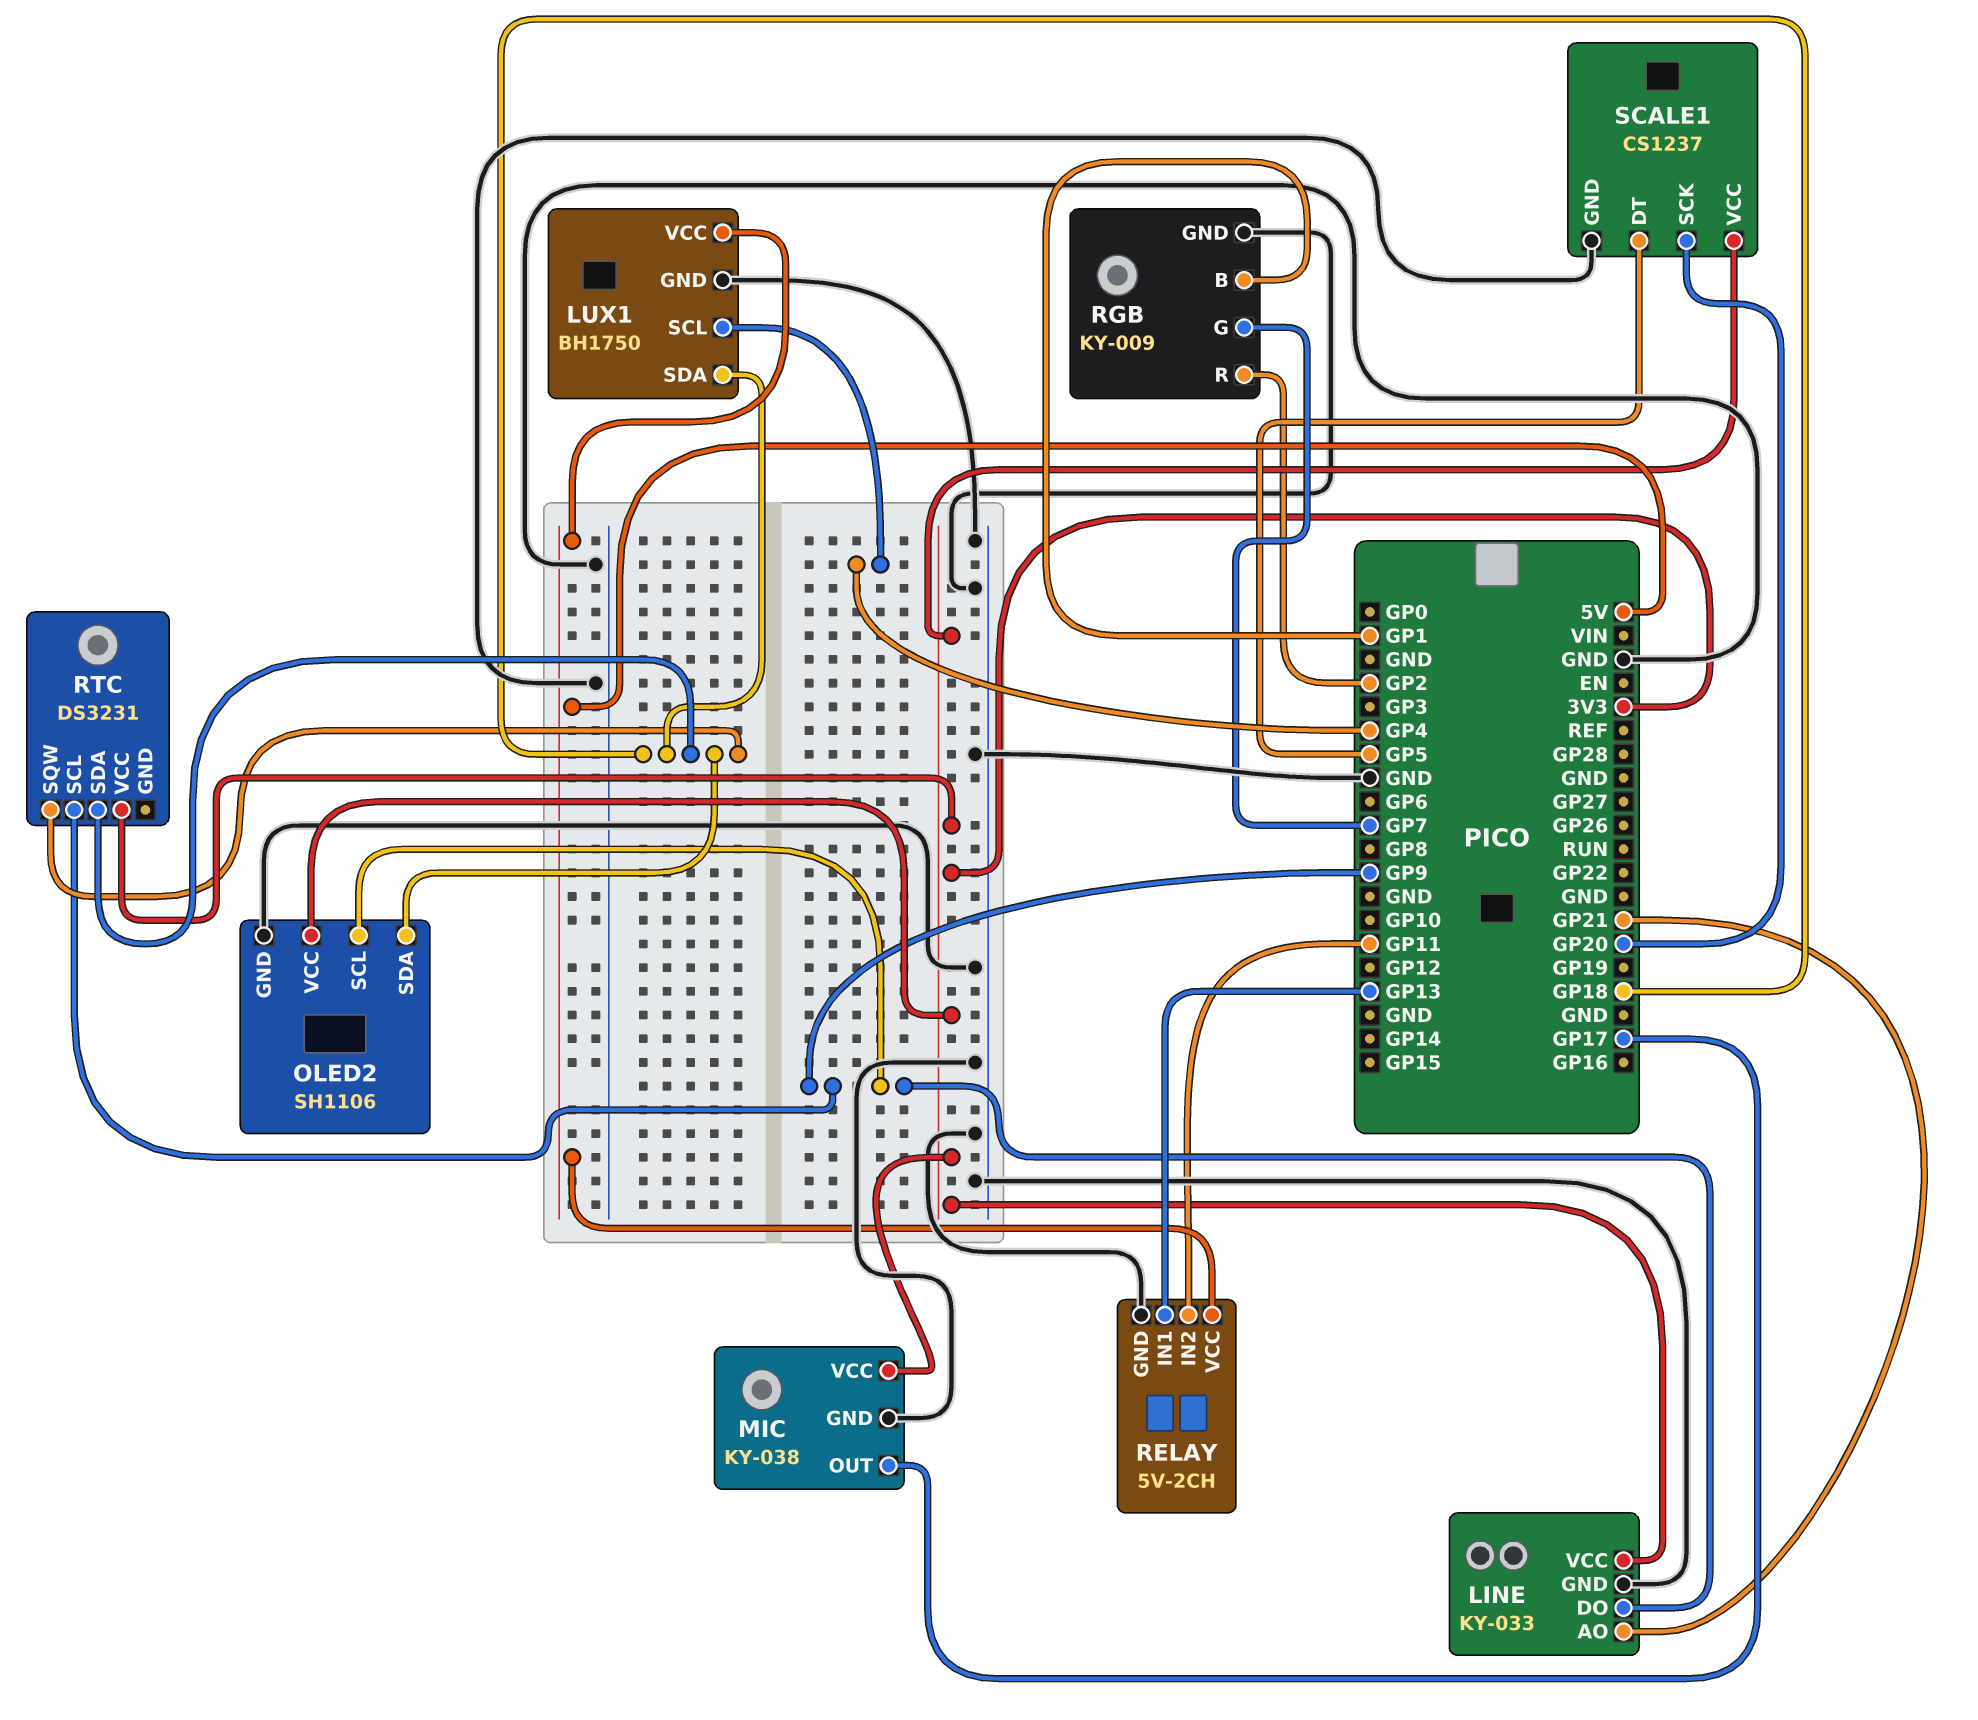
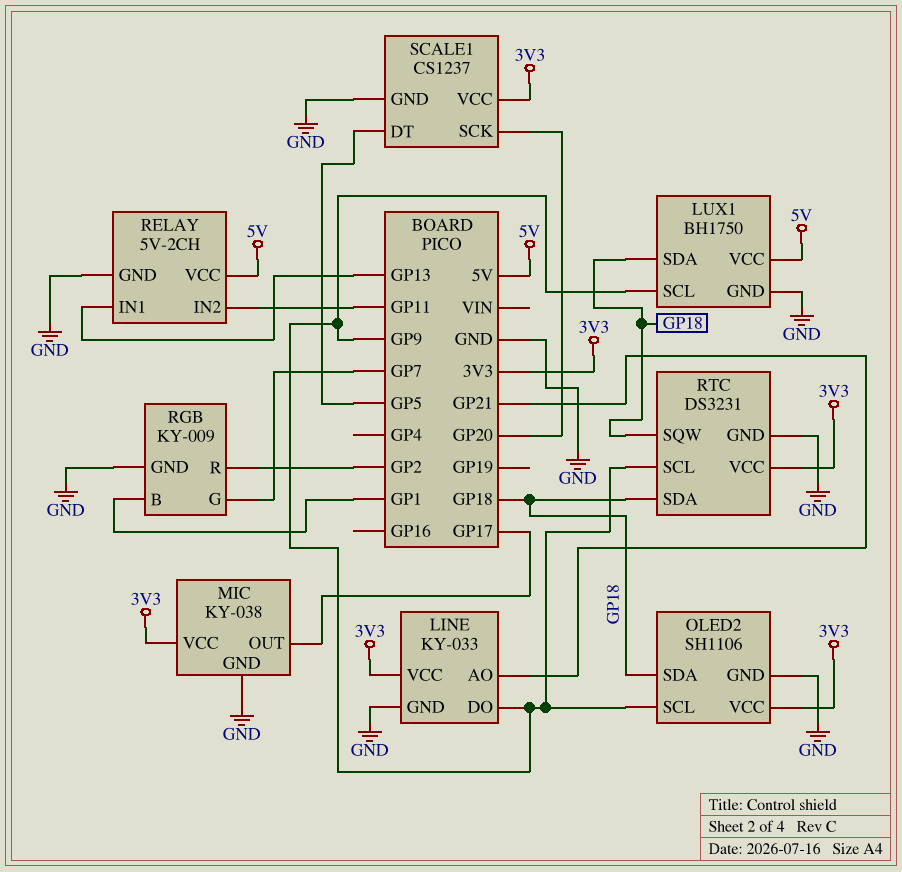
LUX1 pin SCL: GP4 -> GP9
RTC pin GND: none -> GND

